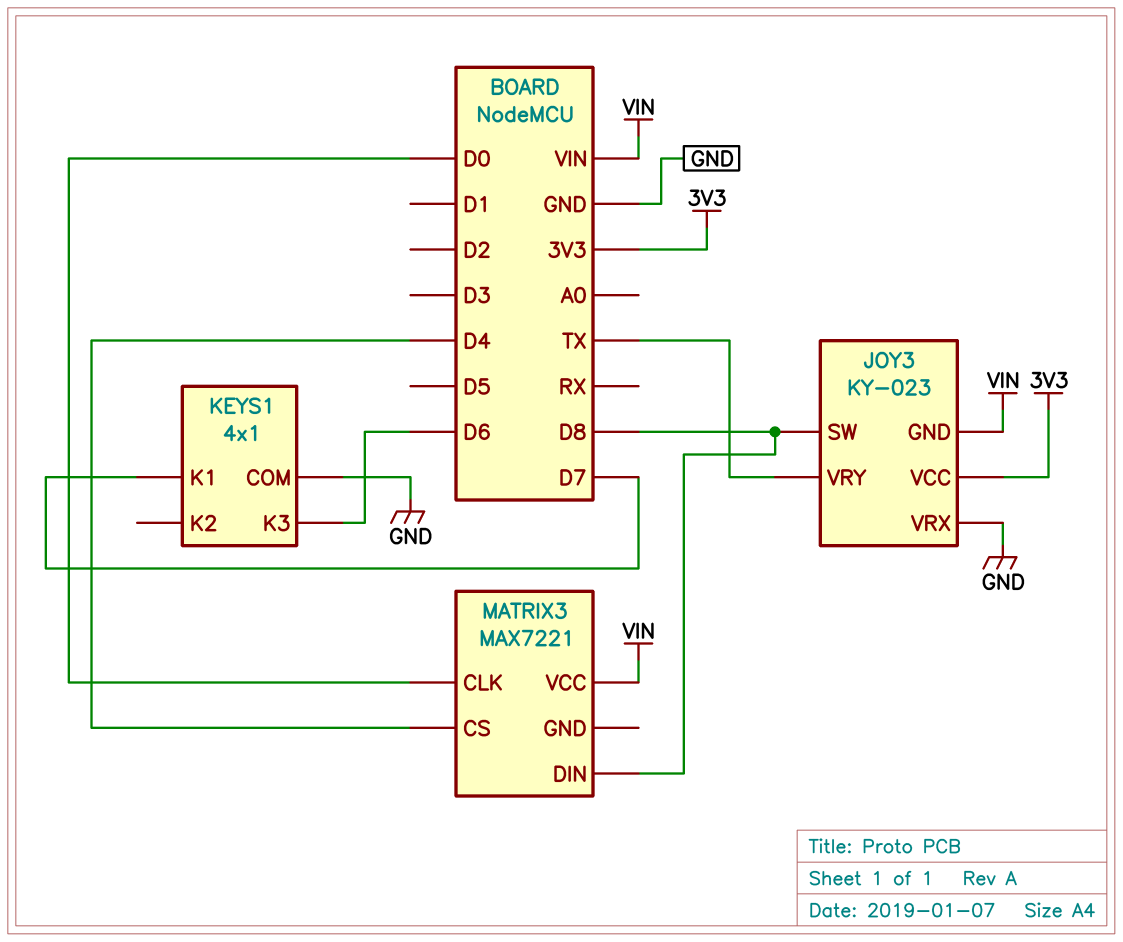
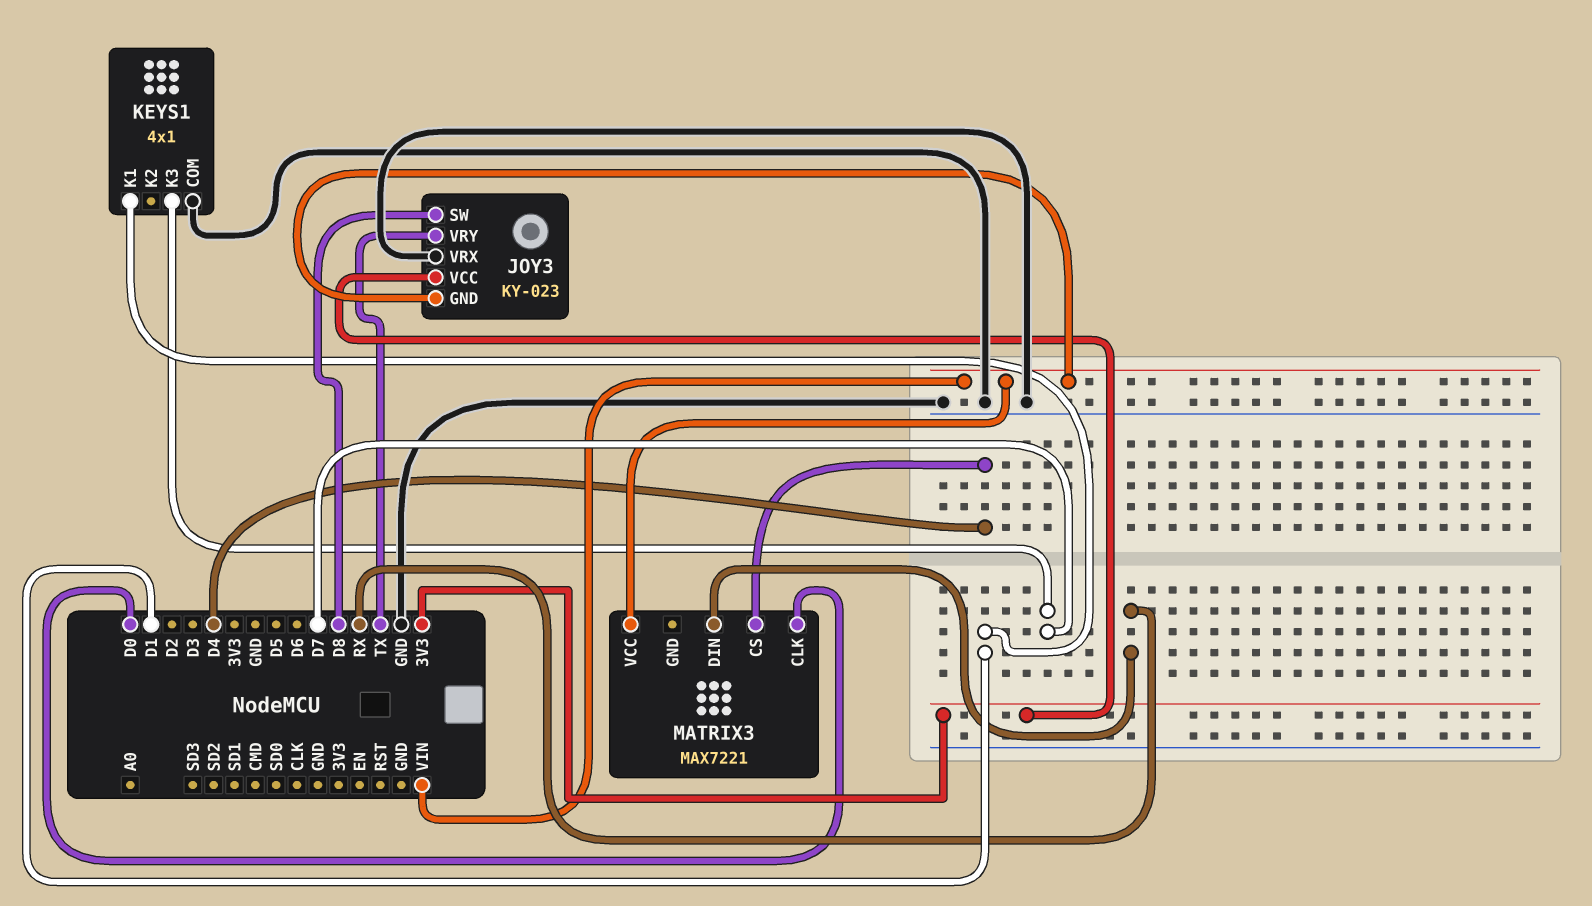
KEYS1 pin K1: D7 -> D1
KEYS1 pin K3: D6 -> D7
MATRIX3 pin DIN: D8 -> RX

